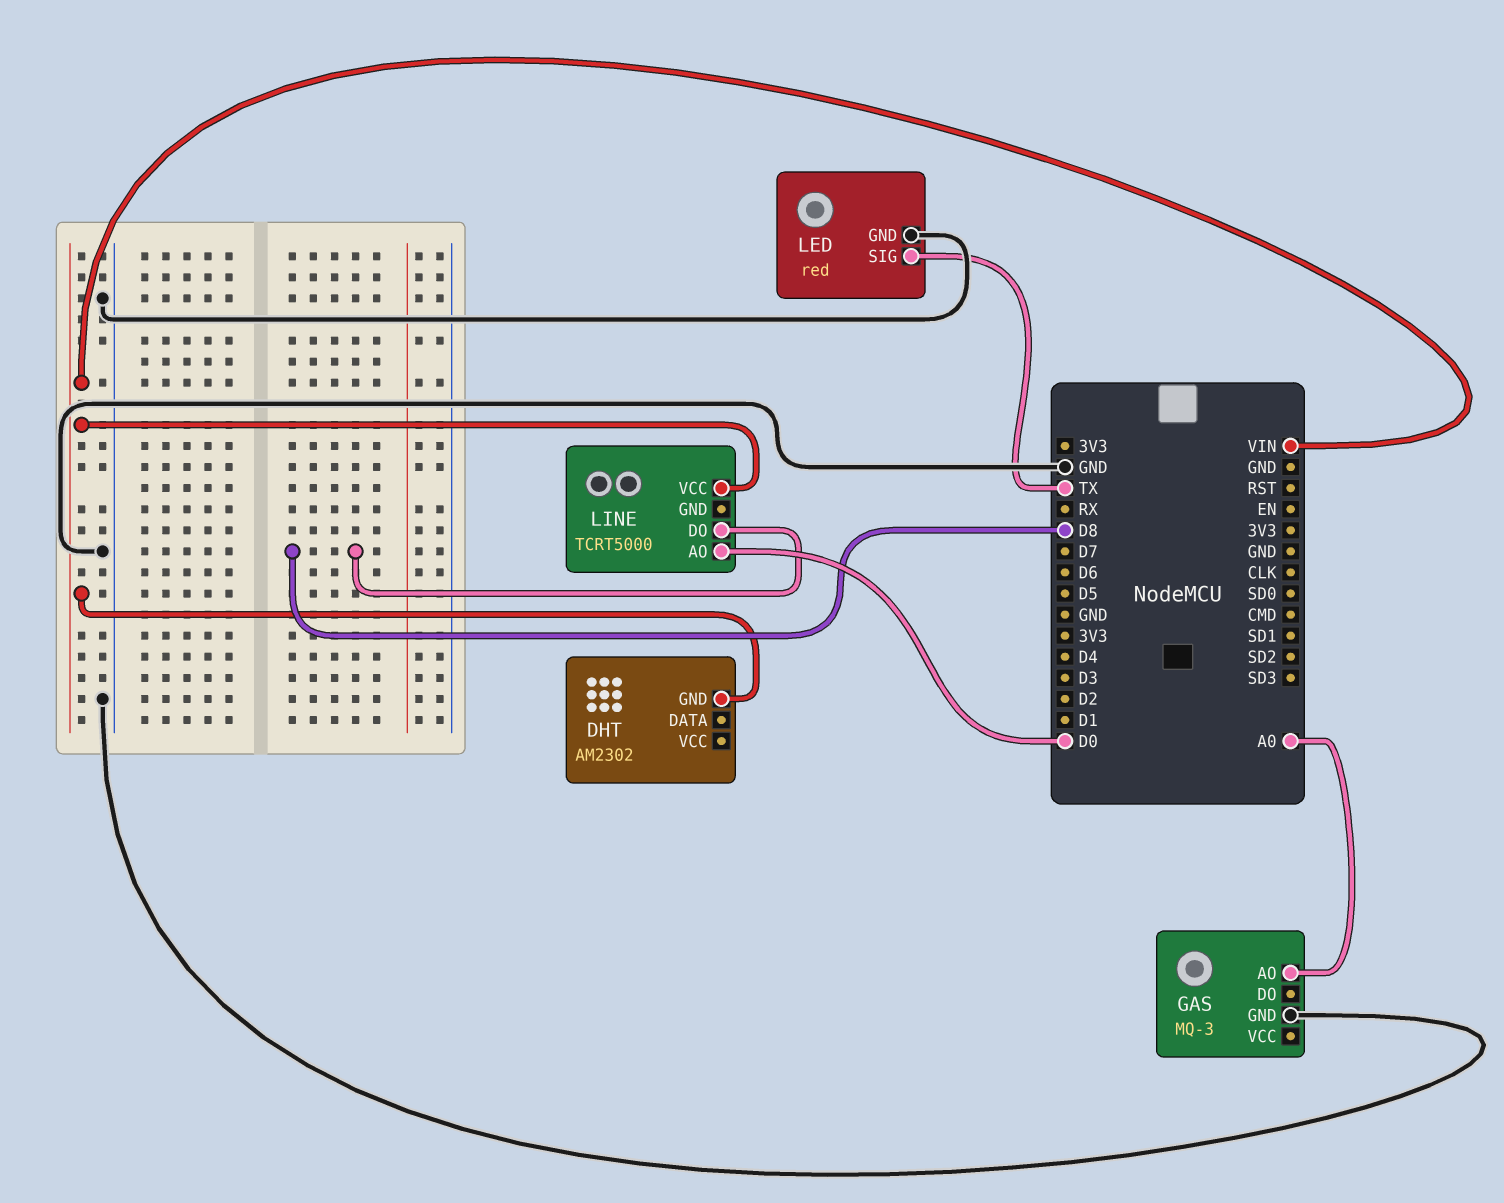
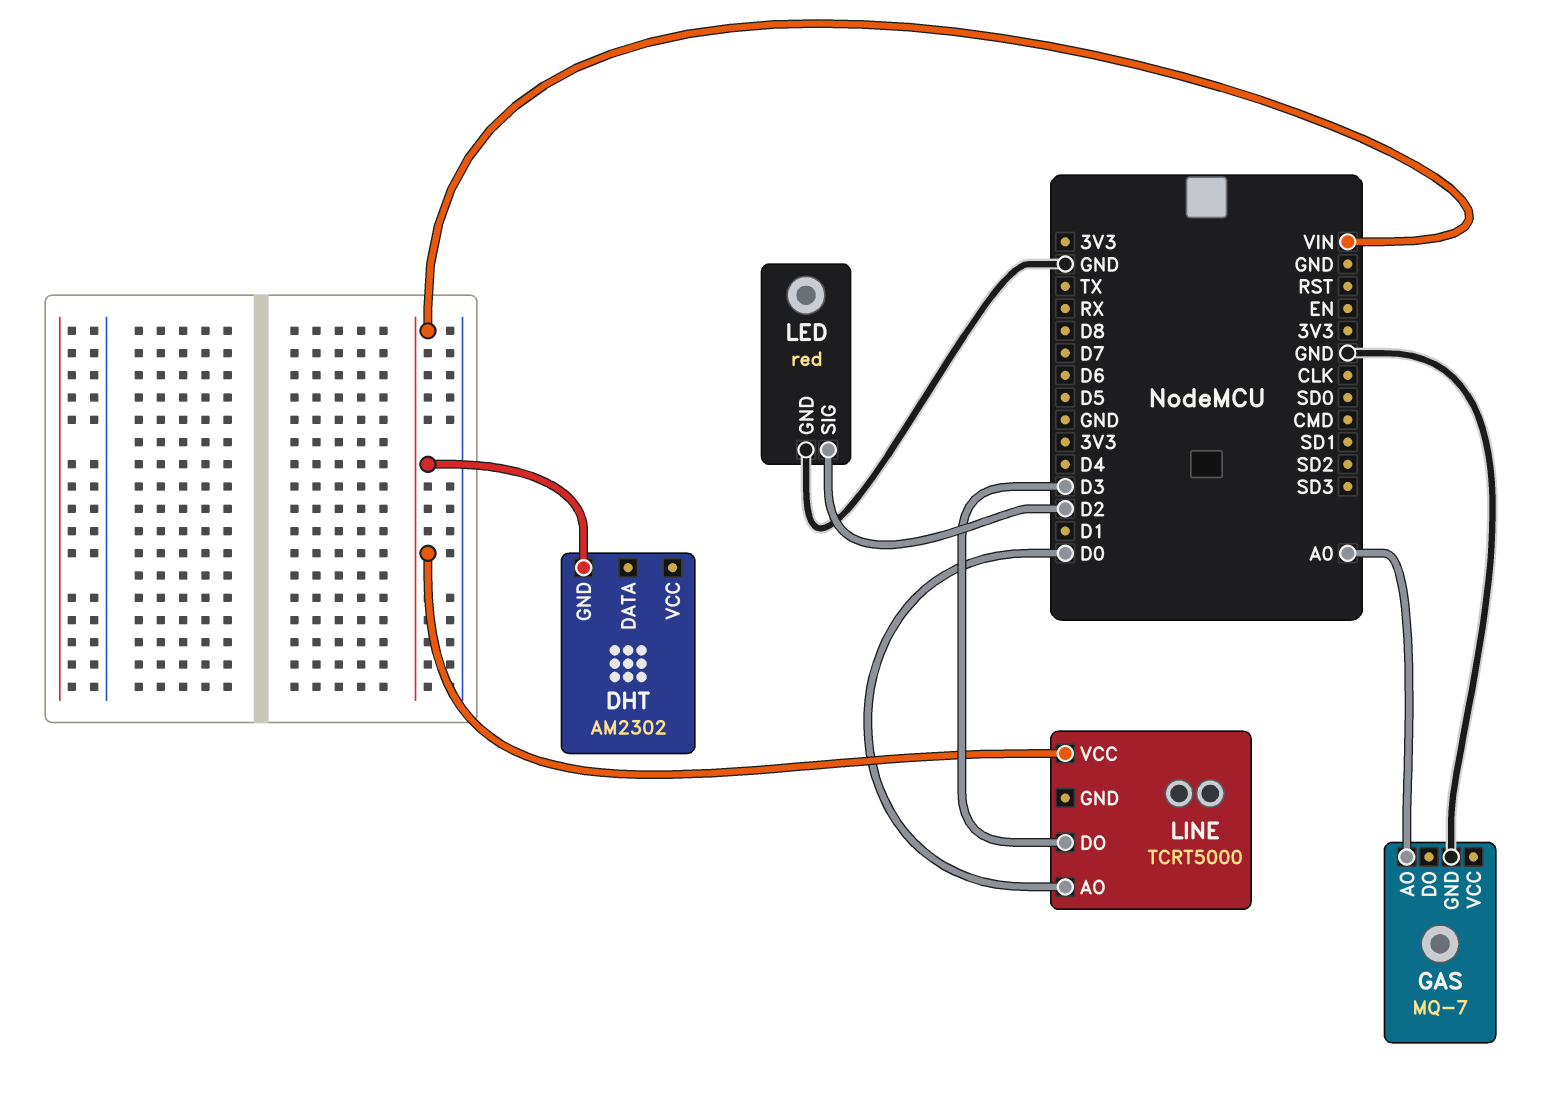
GAS: MQ-3 -> MQ-7
LED pin SIG: TX -> D2
LINE pin DO: D8 -> D3

